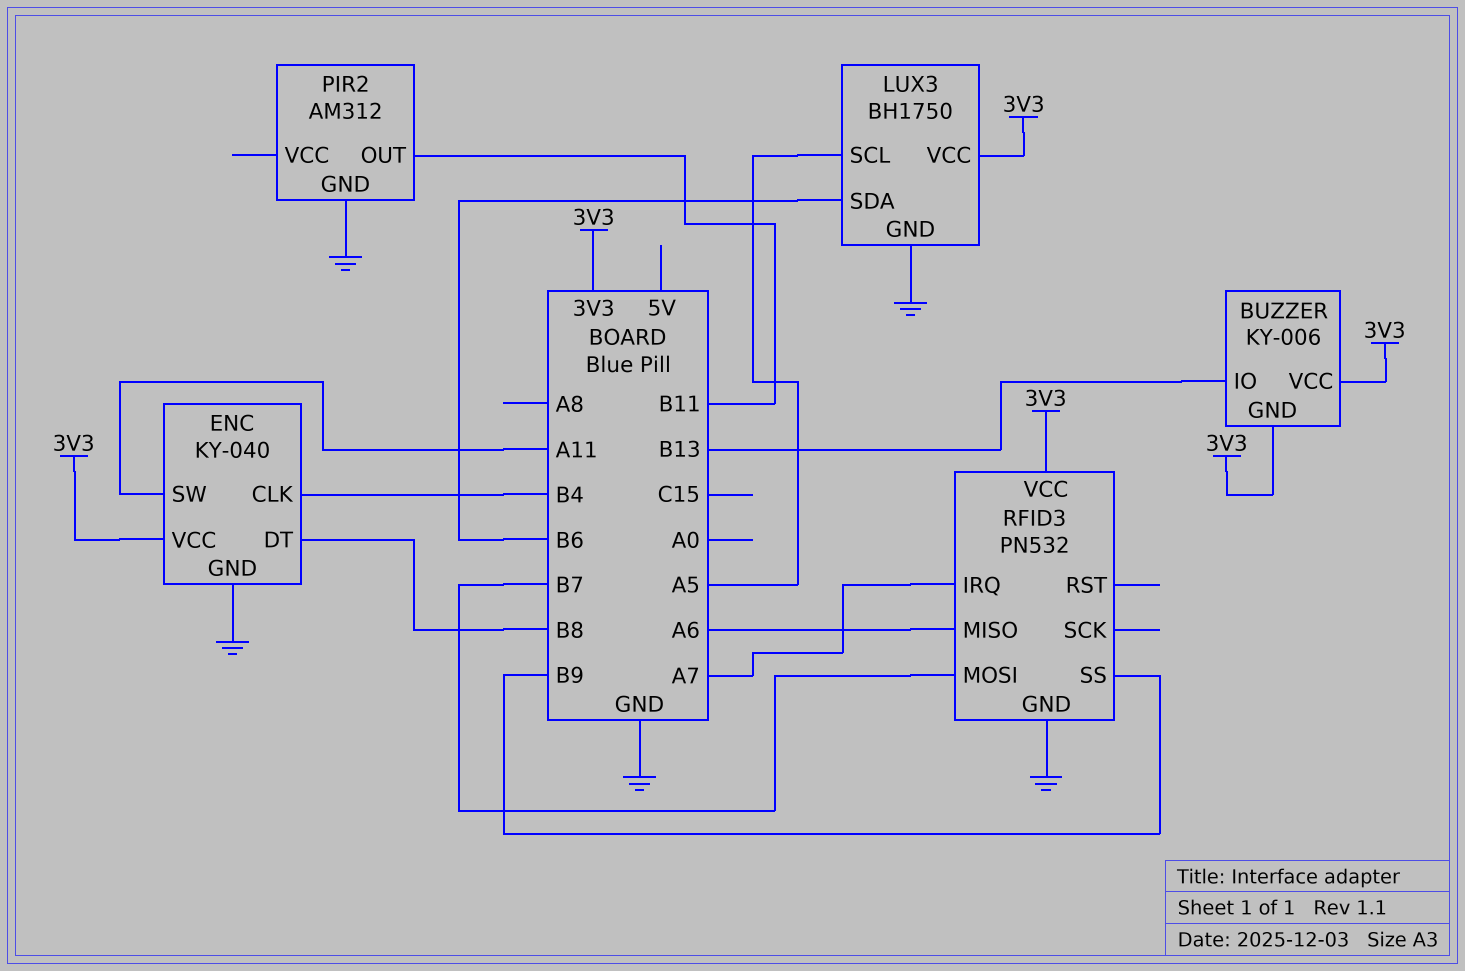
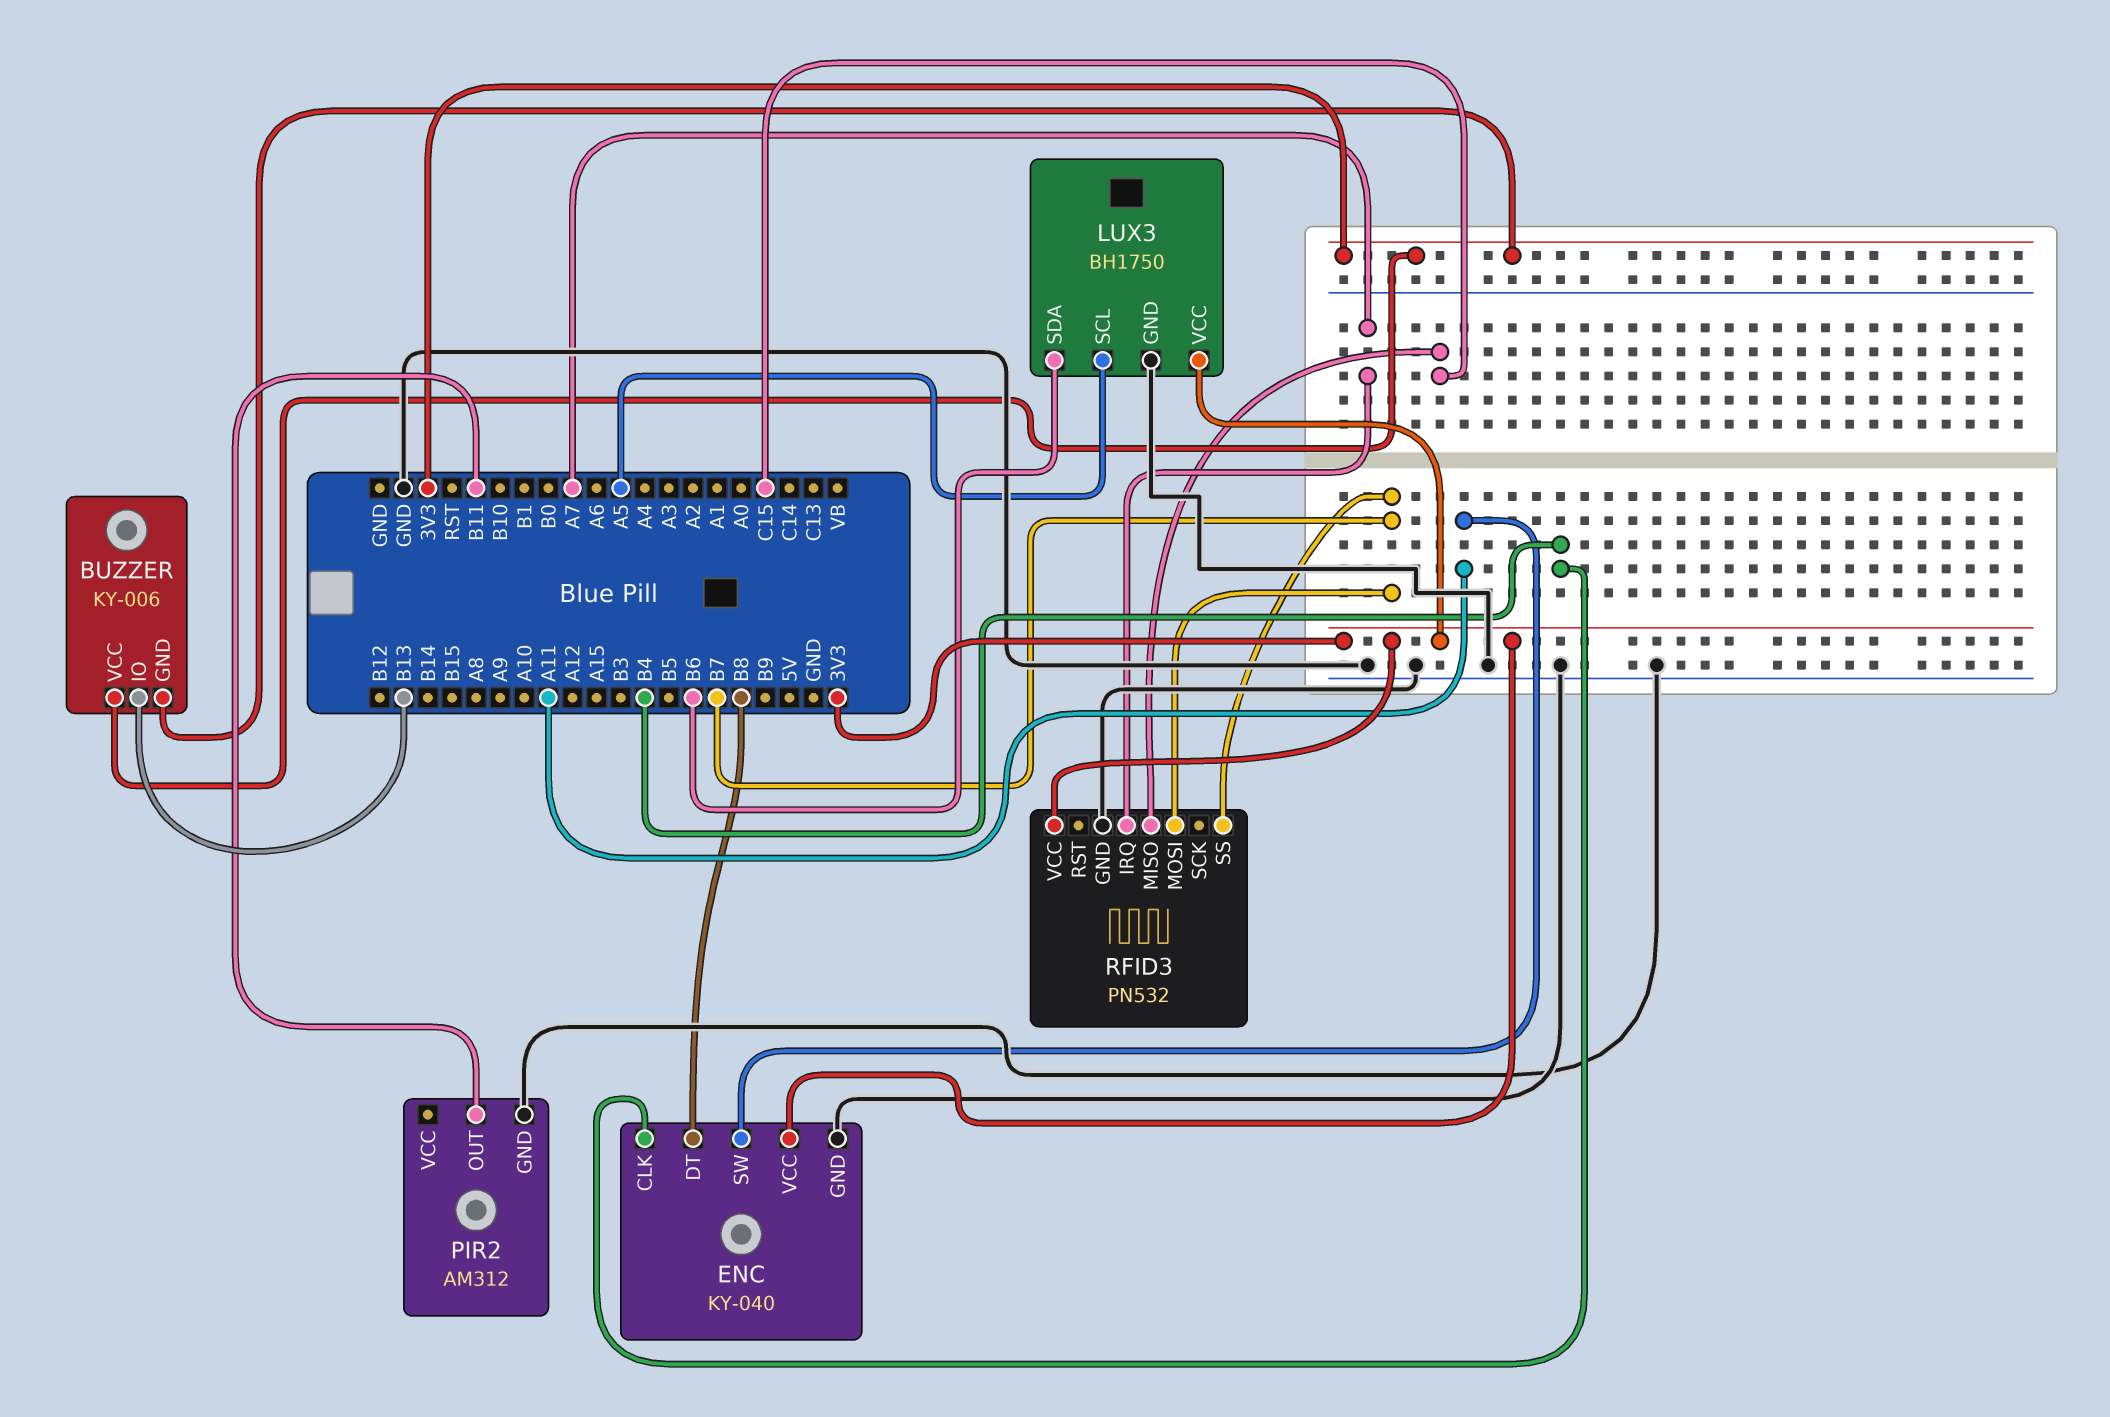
RFID3 pin MISO: A6 -> C15
RFID3 pin SS: B9 -> B7

